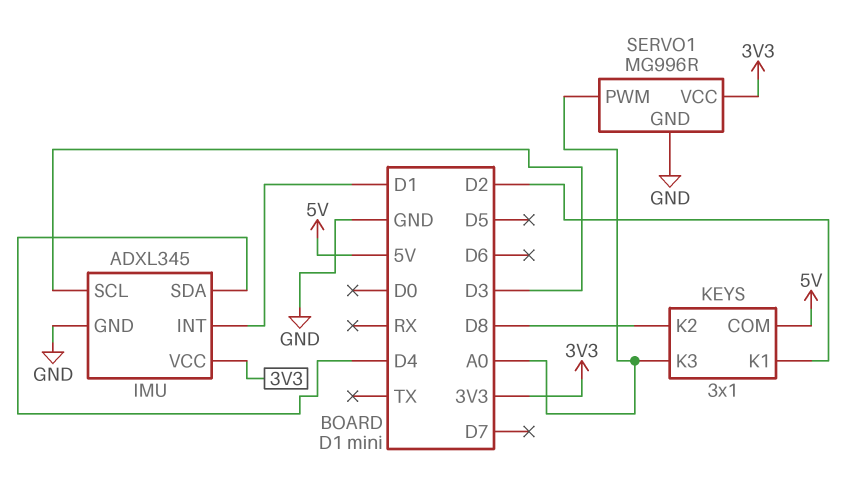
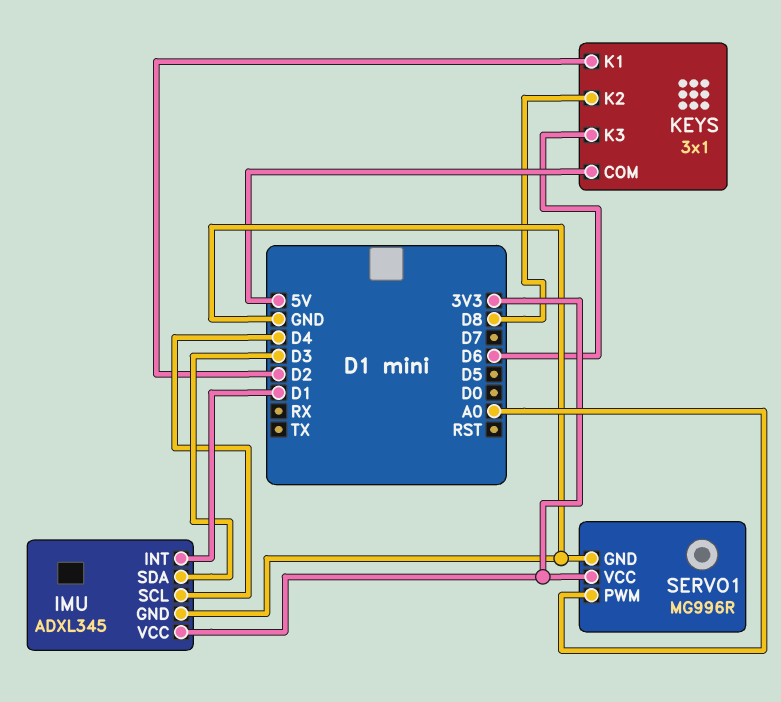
IMU pin SCL: D3 -> D4
IMU pin SDA: D4 -> D3
KEYS pin K3: A0 -> D6

